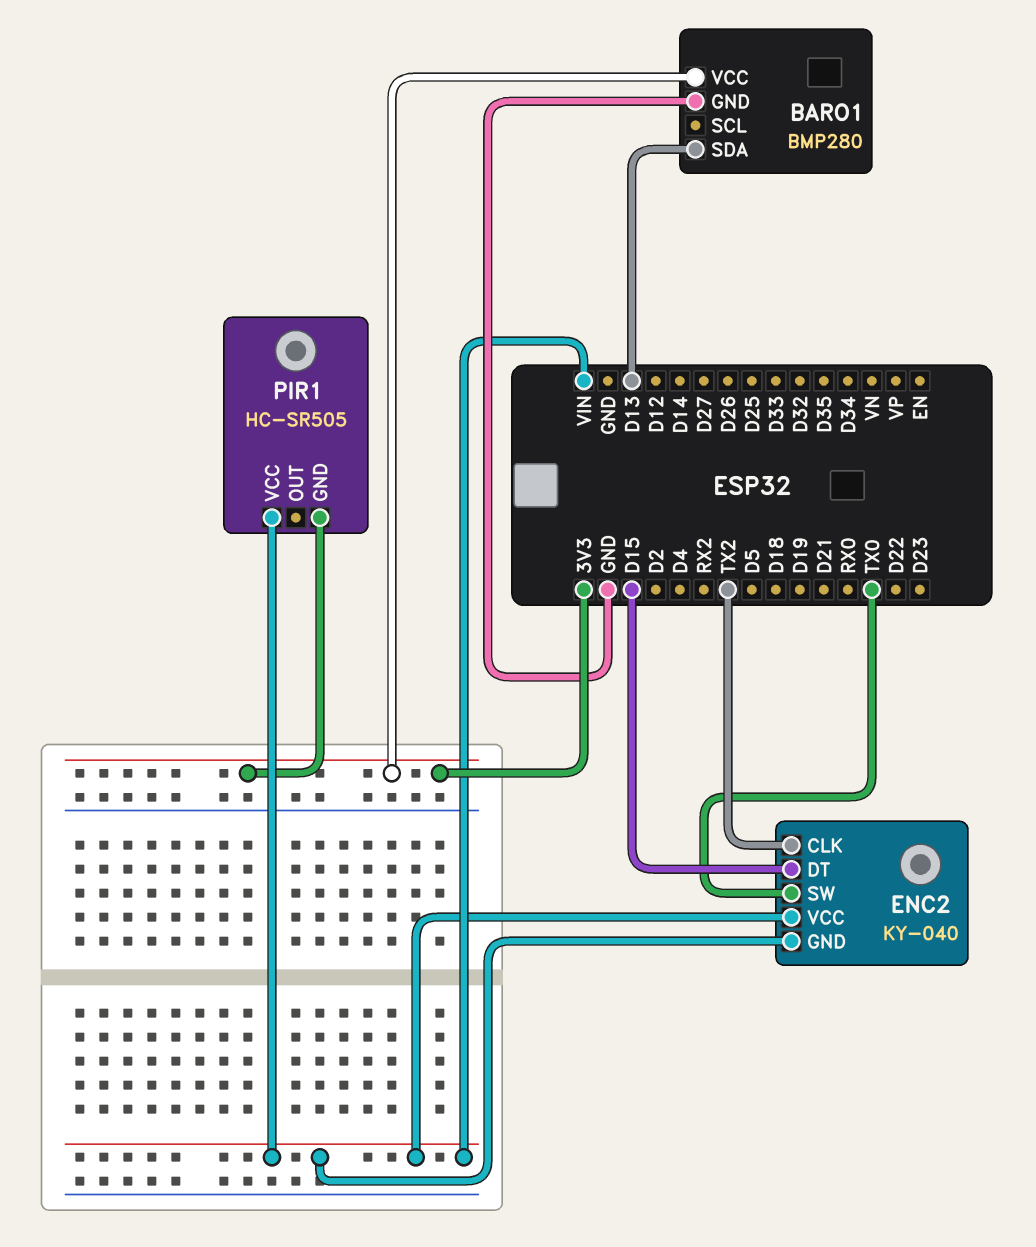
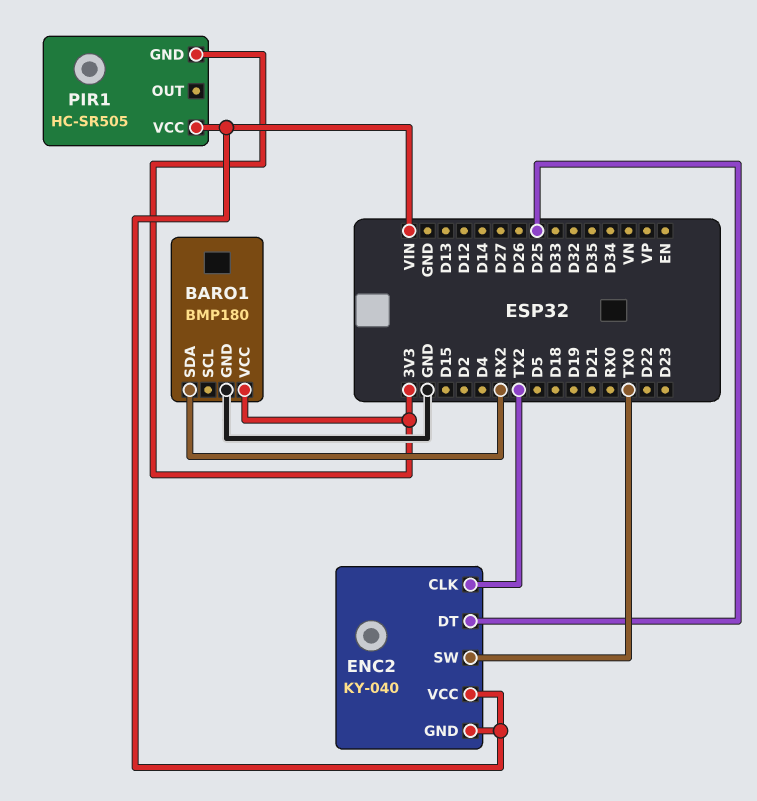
BARO1: BMP280 -> BMP180
BARO1 pin SDA: D13 -> RX2
ENC2 pin DT: D15 -> D25

